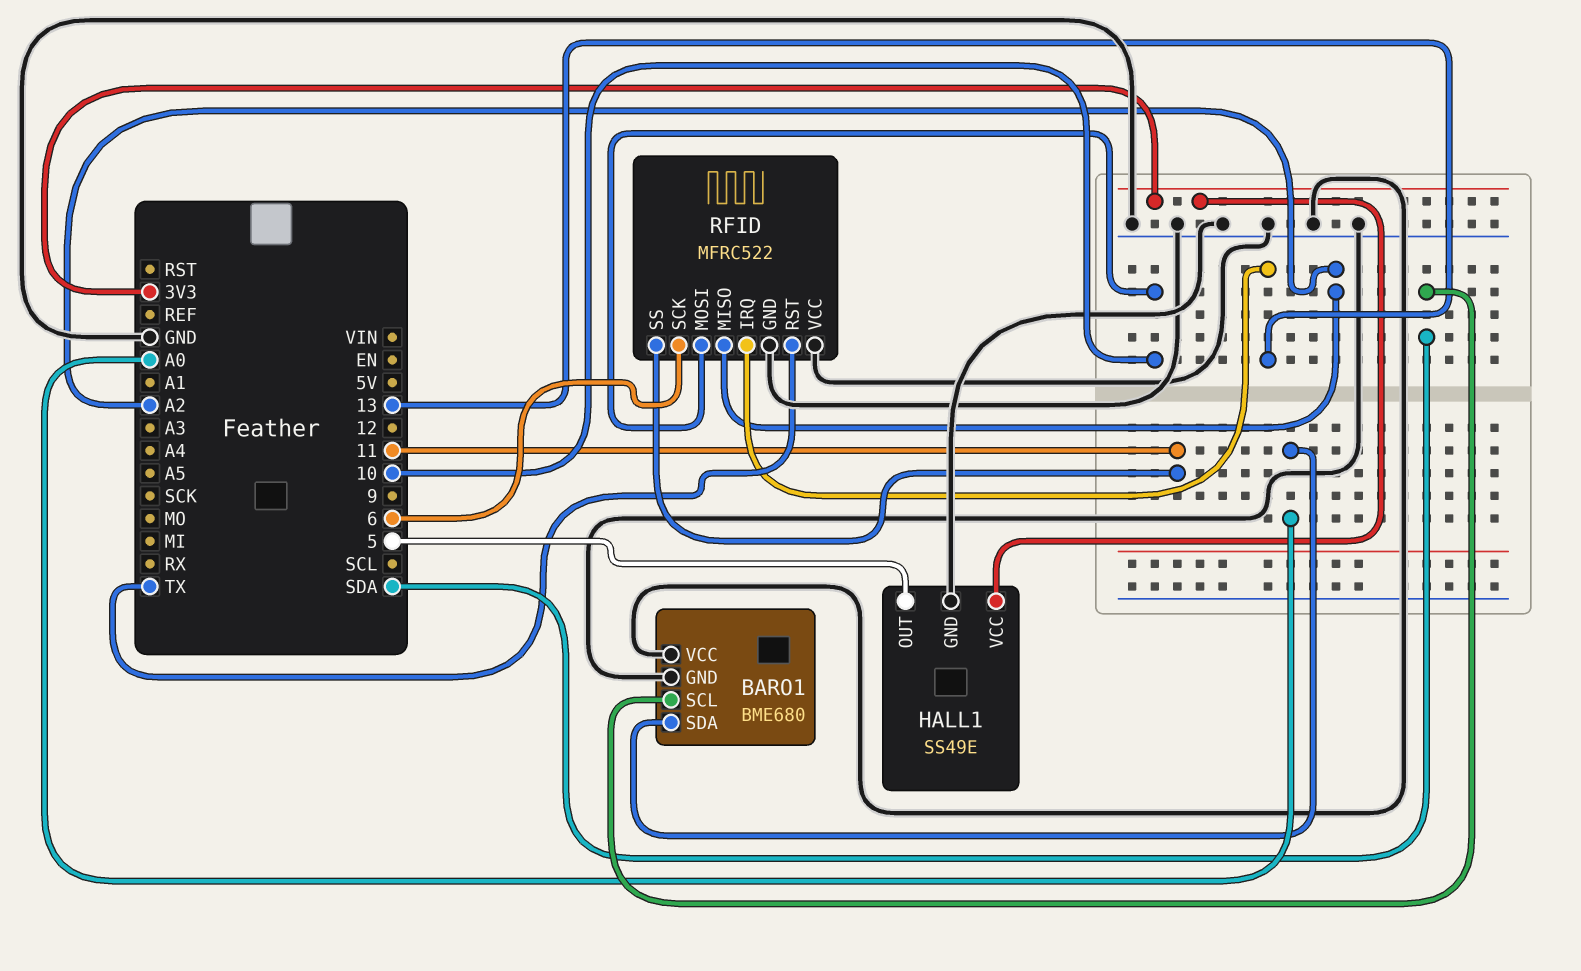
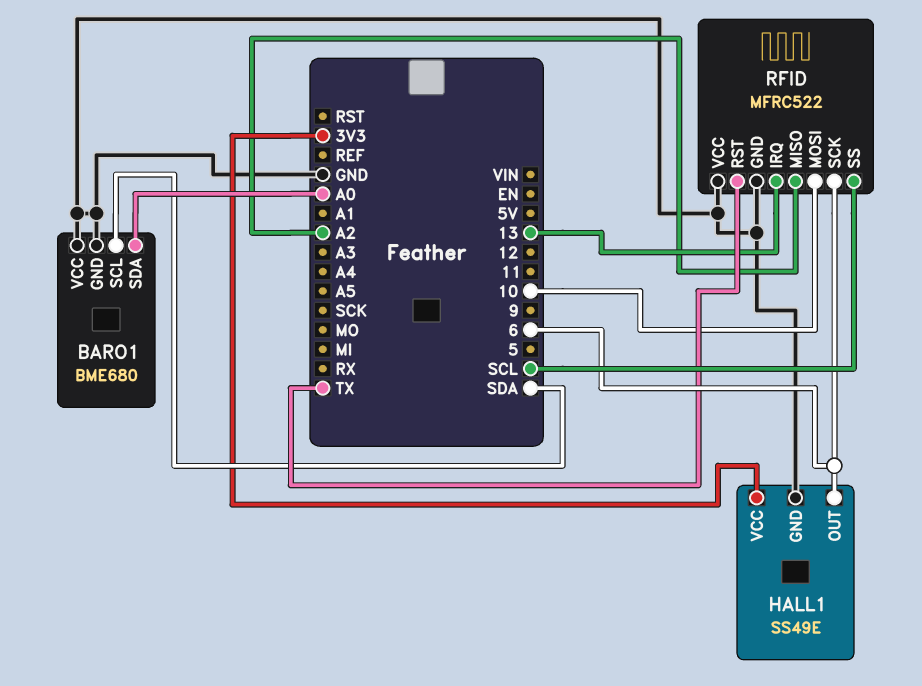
HALL1 pin OUT: 5 -> 6
RFID pin SS: 11 -> SCL

